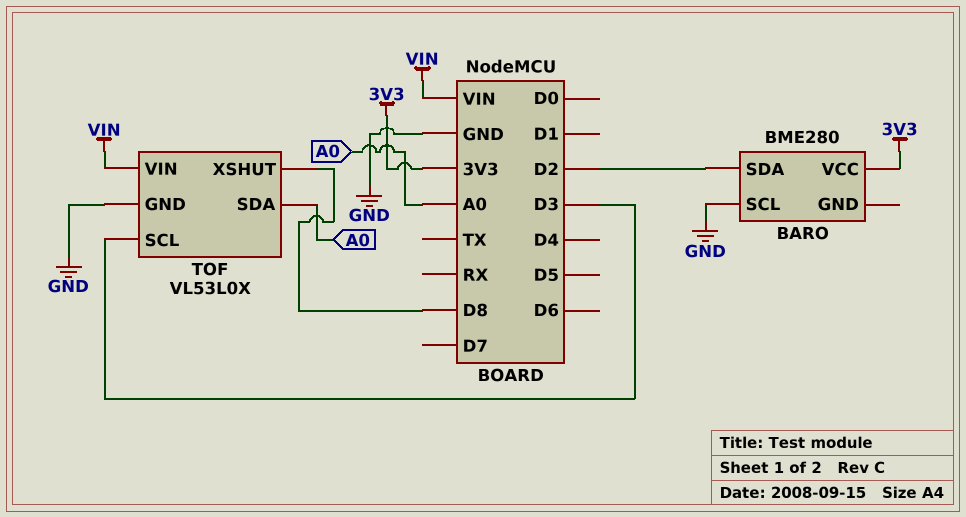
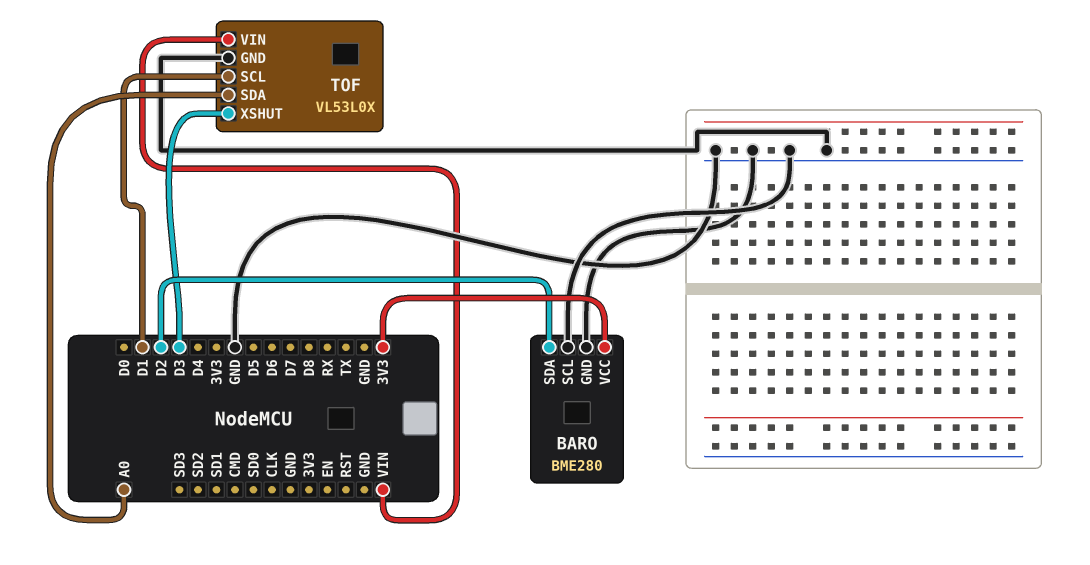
BARO pin GND: none -> GND
TOF pin SCL: D3 -> D1
TOF pin XSHUT: D8 -> D3

